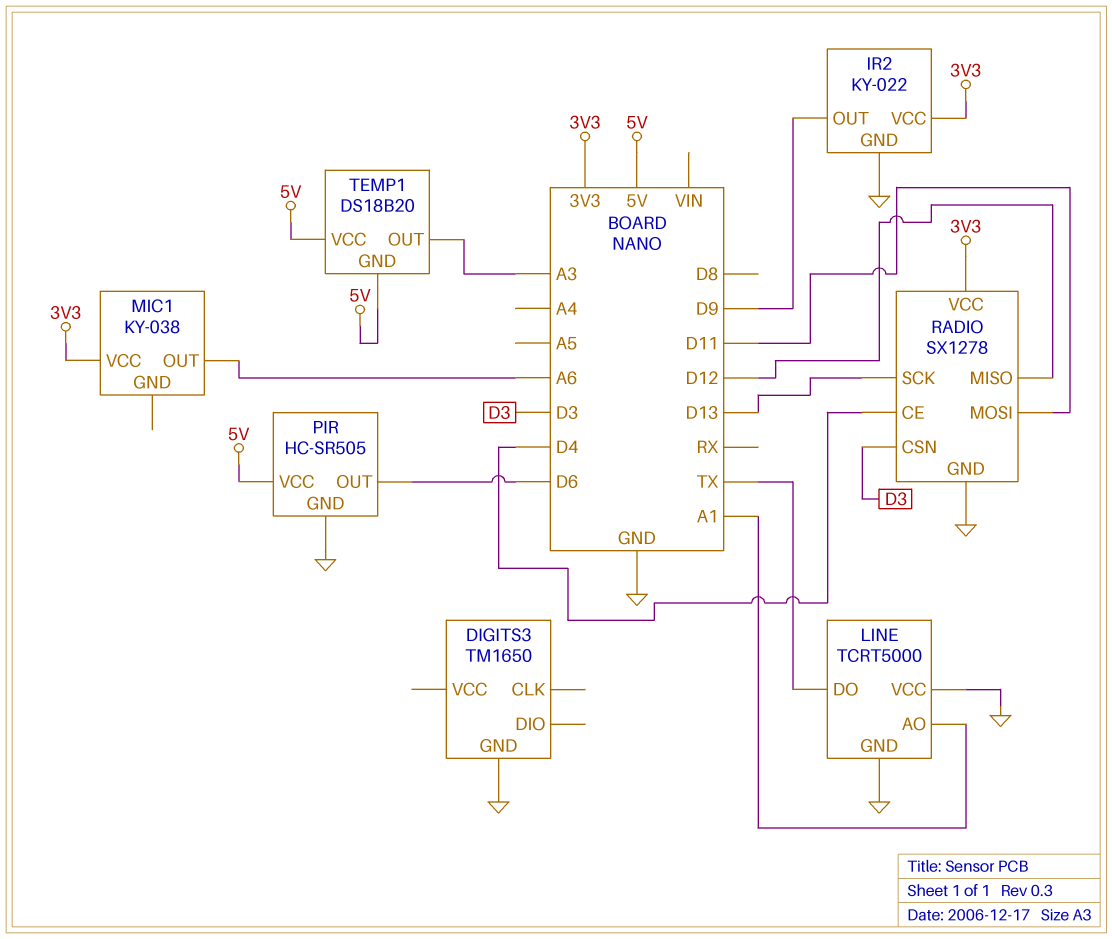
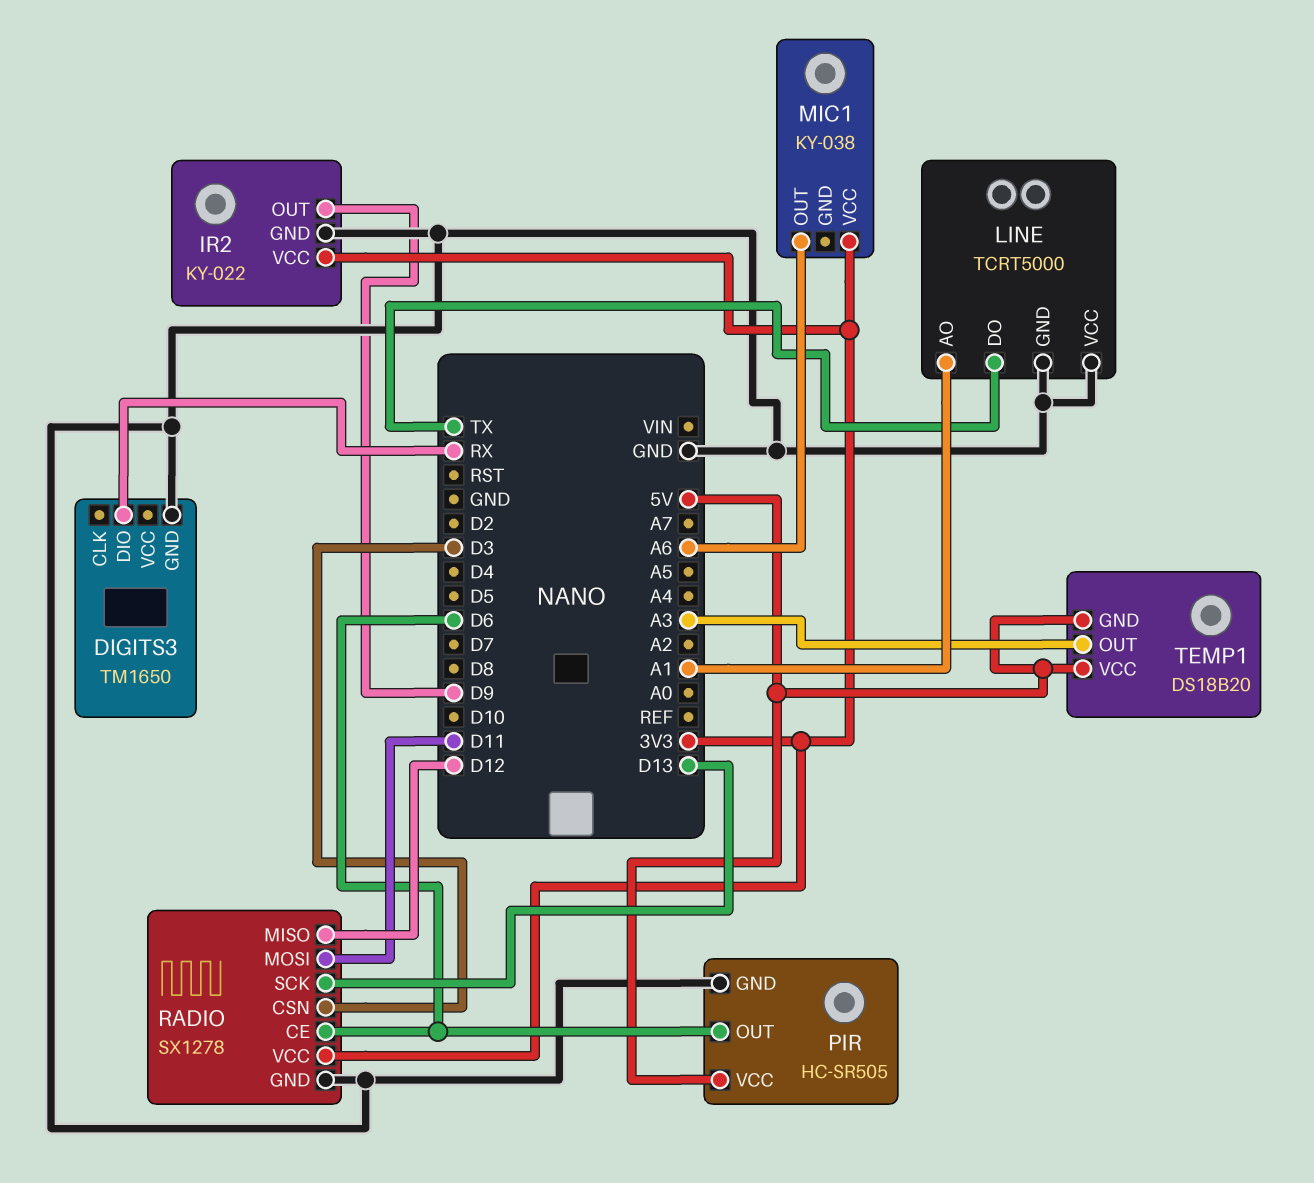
DIGITS3 pin DIO: none -> RX
RADIO pin CE: D4 -> D6

